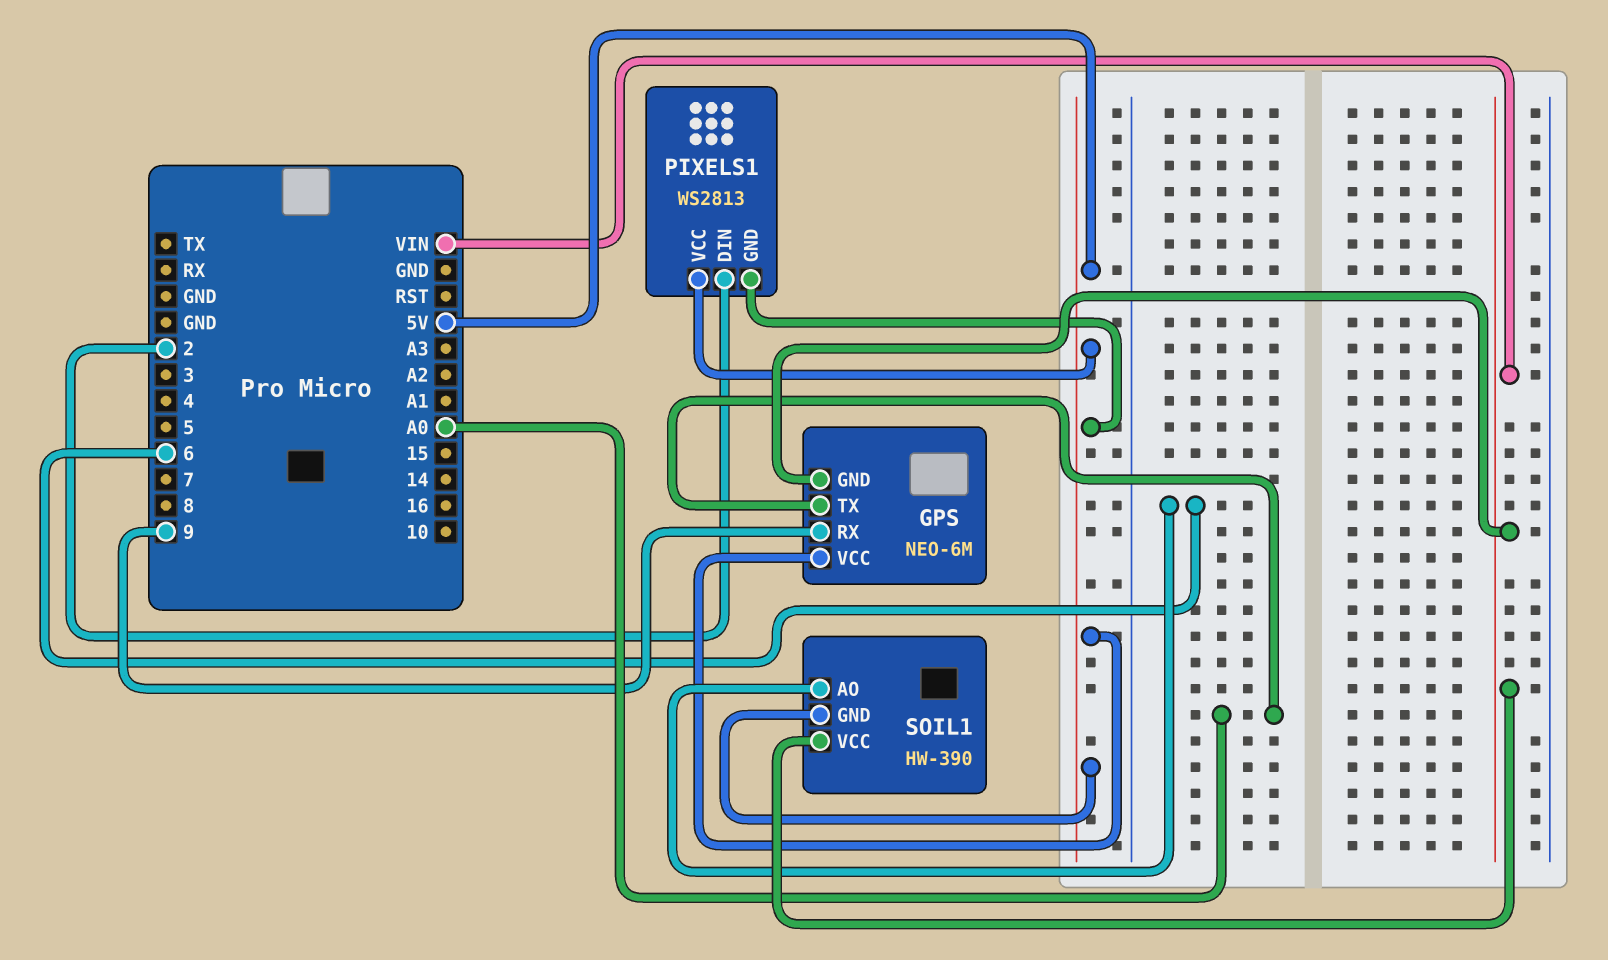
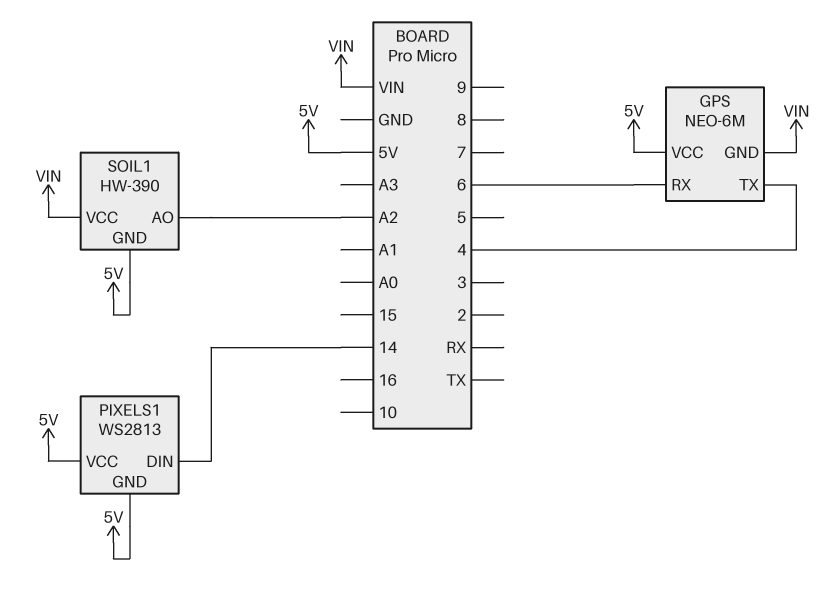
GPS pin RX: 9 -> 6
GPS pin TX: A0 -> 4
PIXELS1 pin DIN: 2 -> 14
SOIL1 pin AO: 6 -> A2

